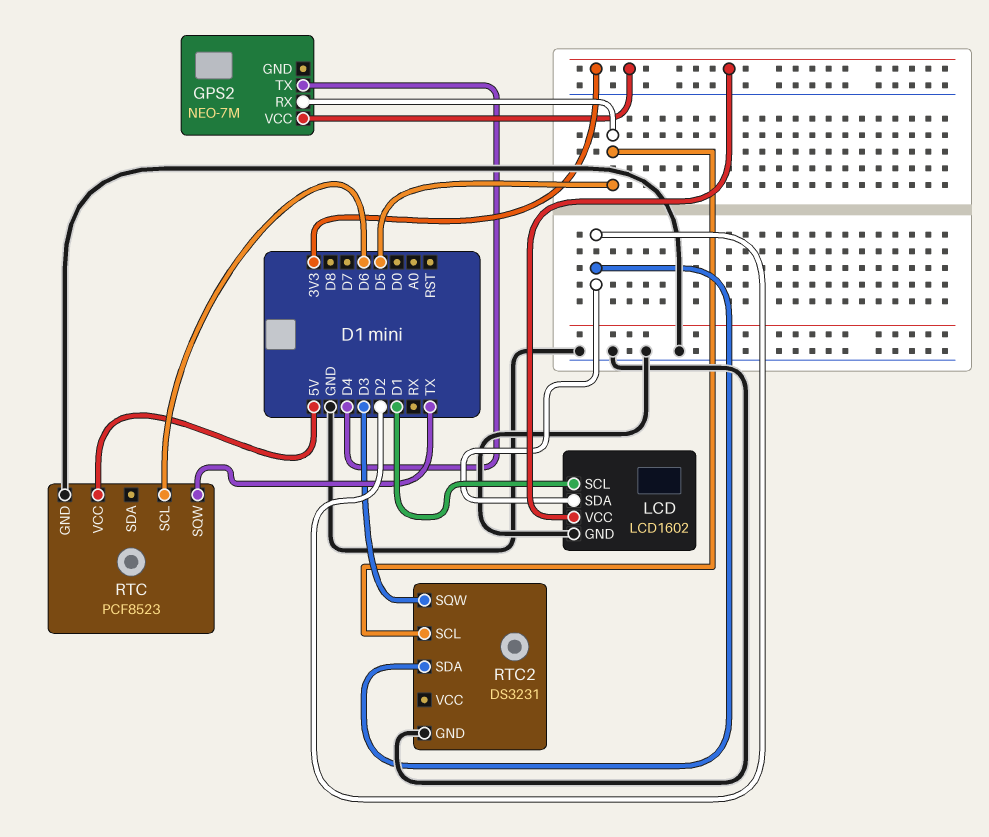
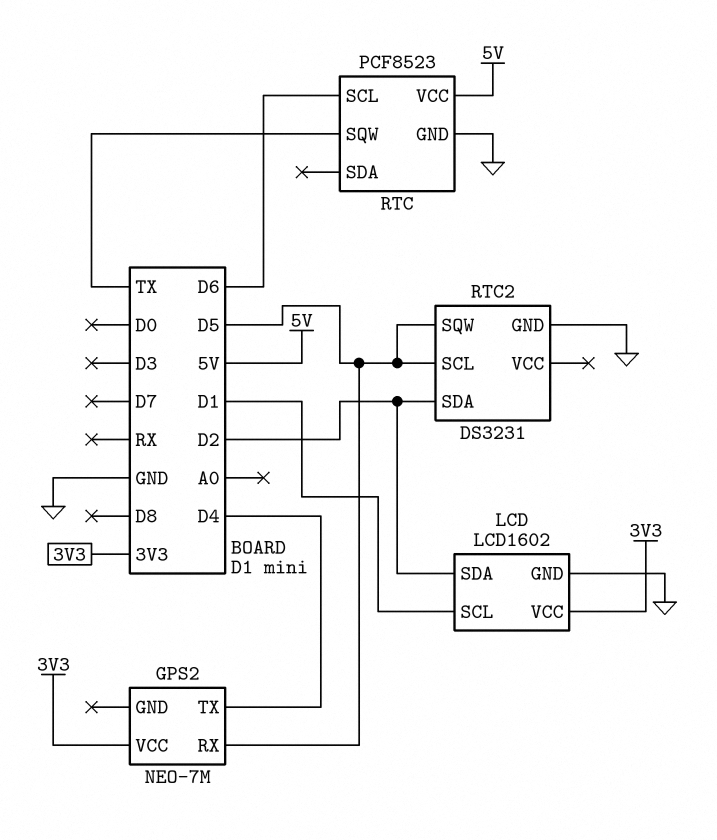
RTC2 pin SQW: D3 -> D5

